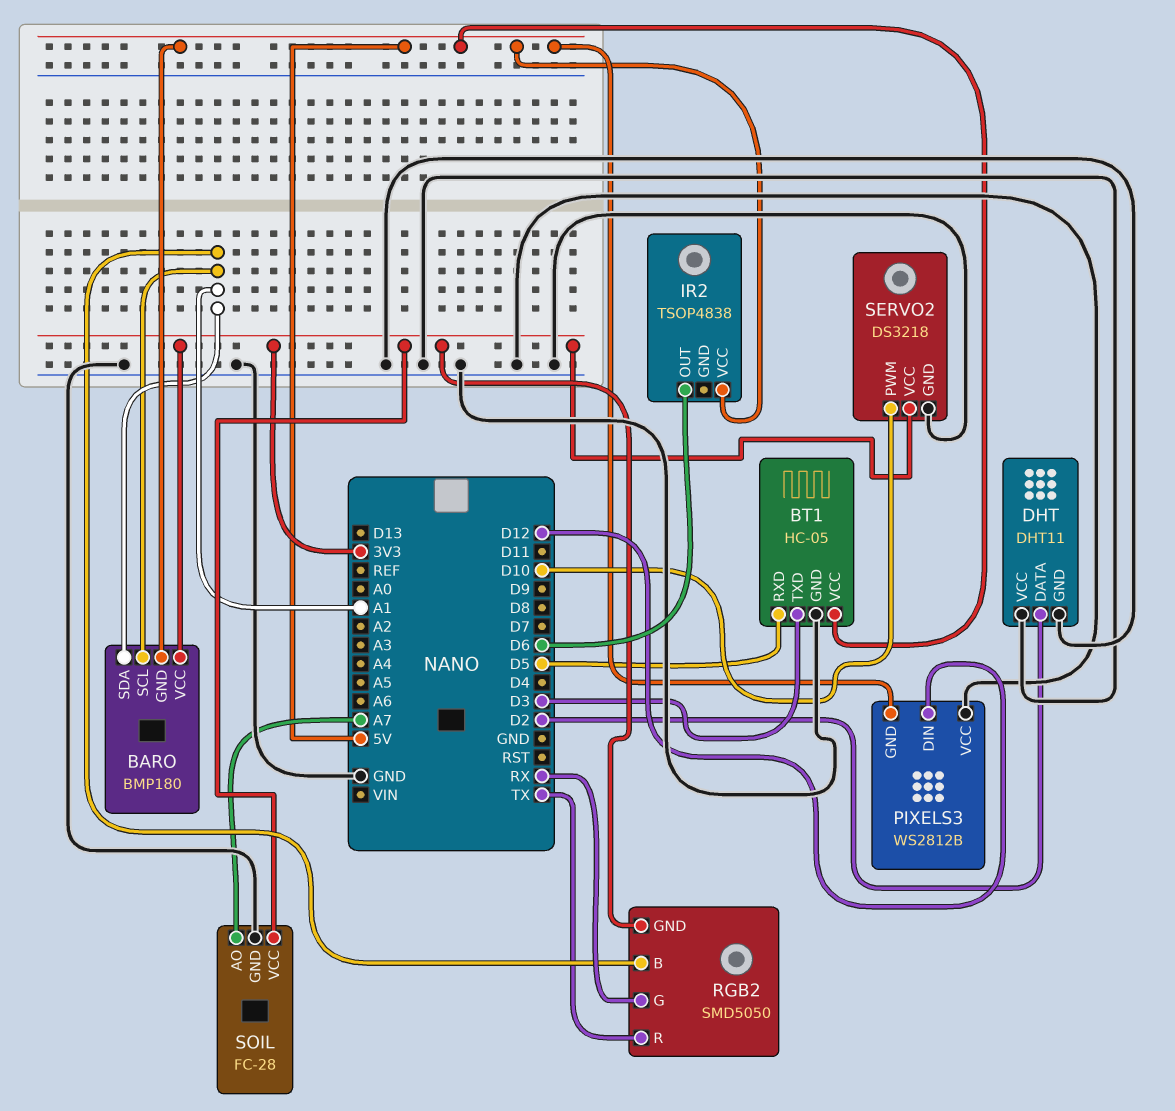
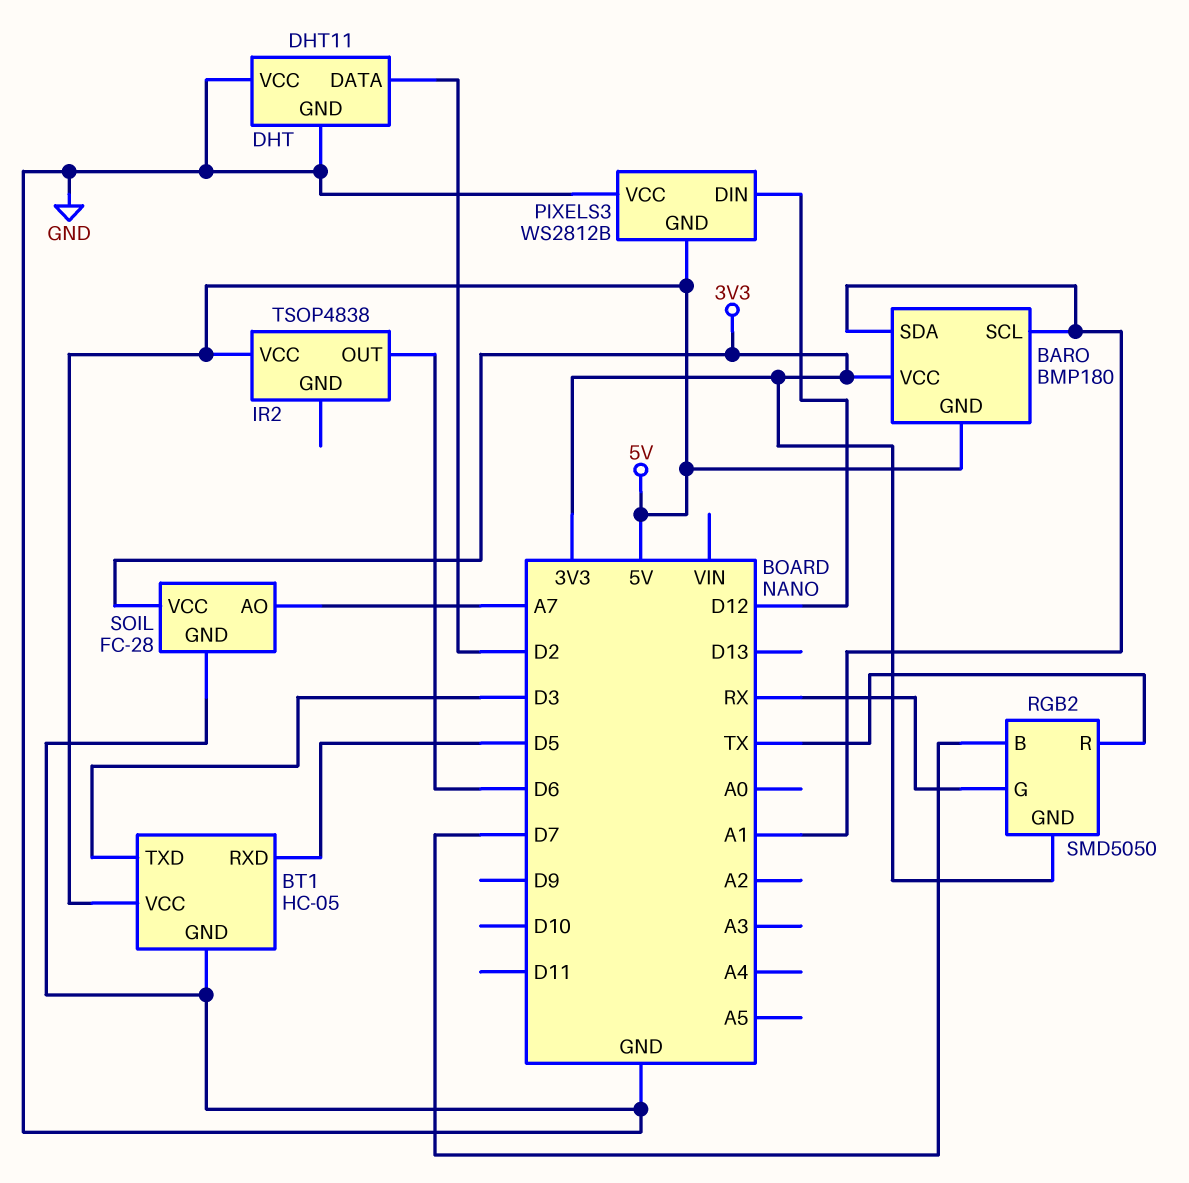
RGB2 pin B: A1 -> D7
SERVO2: DS3218 -> none
SERVO2 pin GND: GND -> none
SERVO2 pin PWM: D10 -> none
SERVO2 pin VCC: 3V3 -> none

